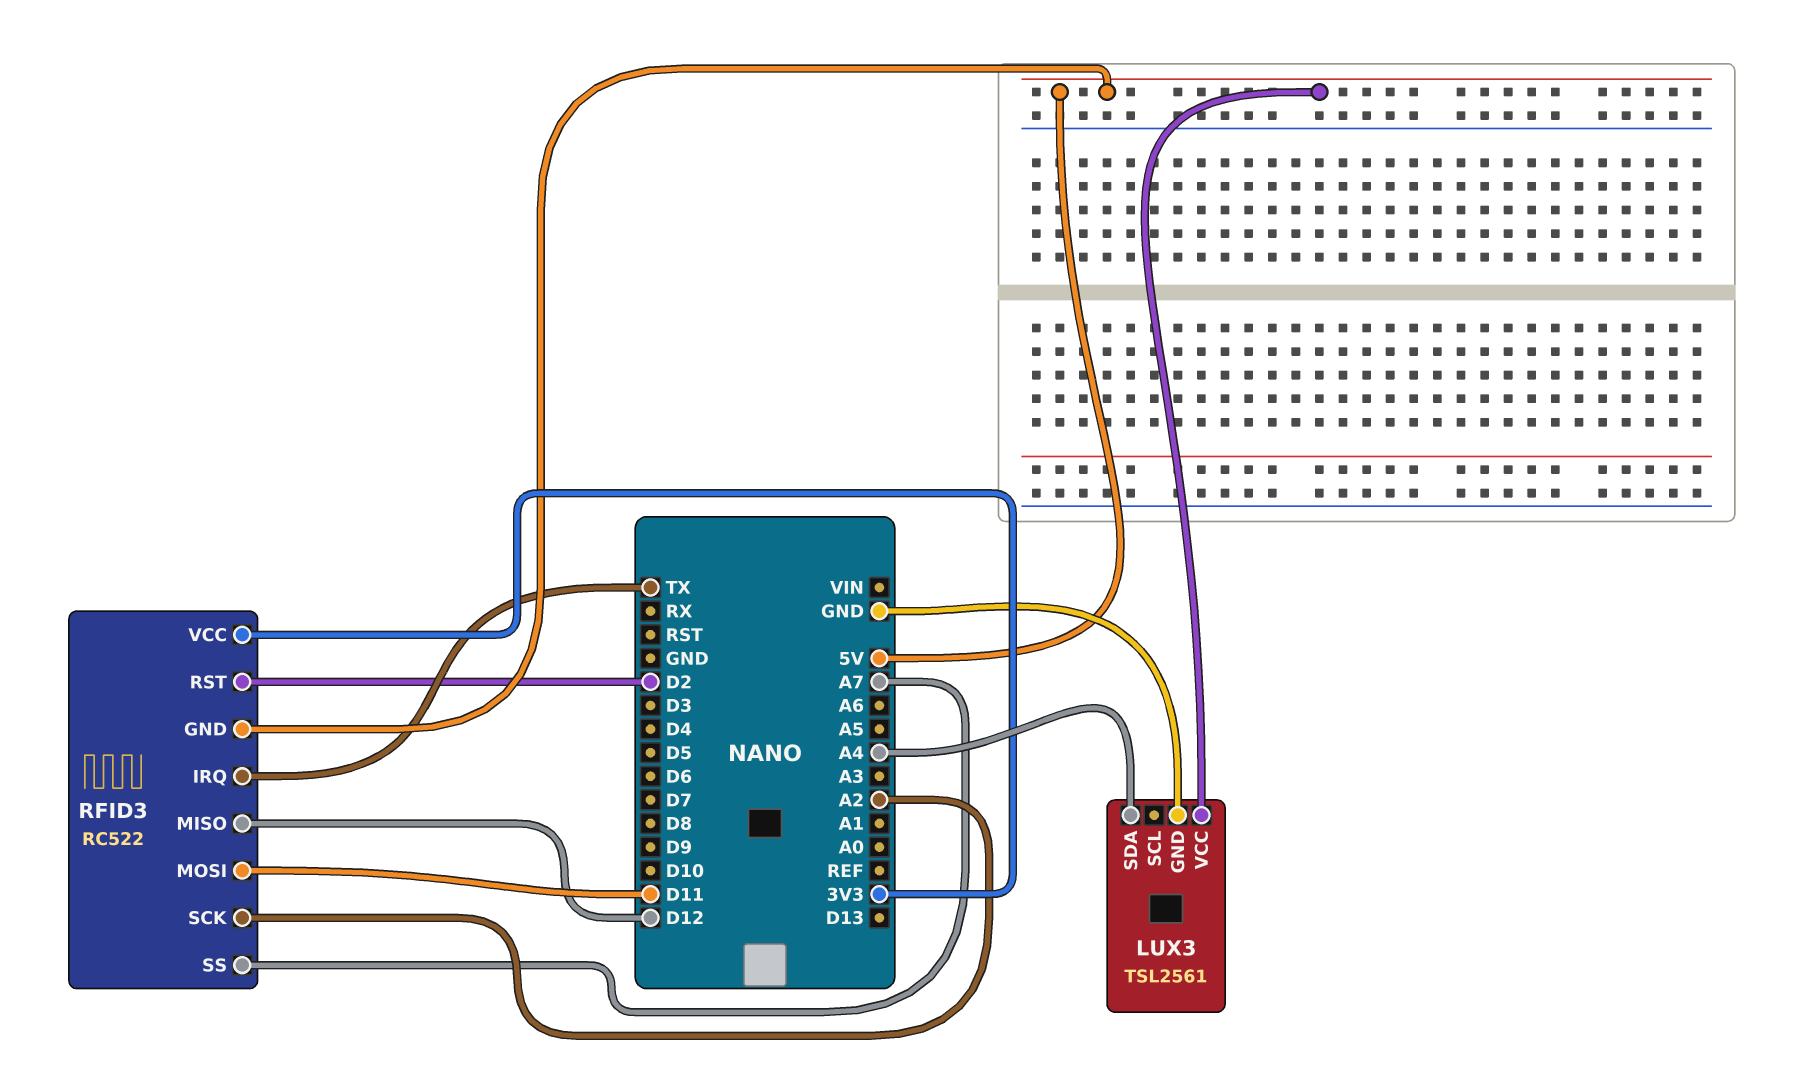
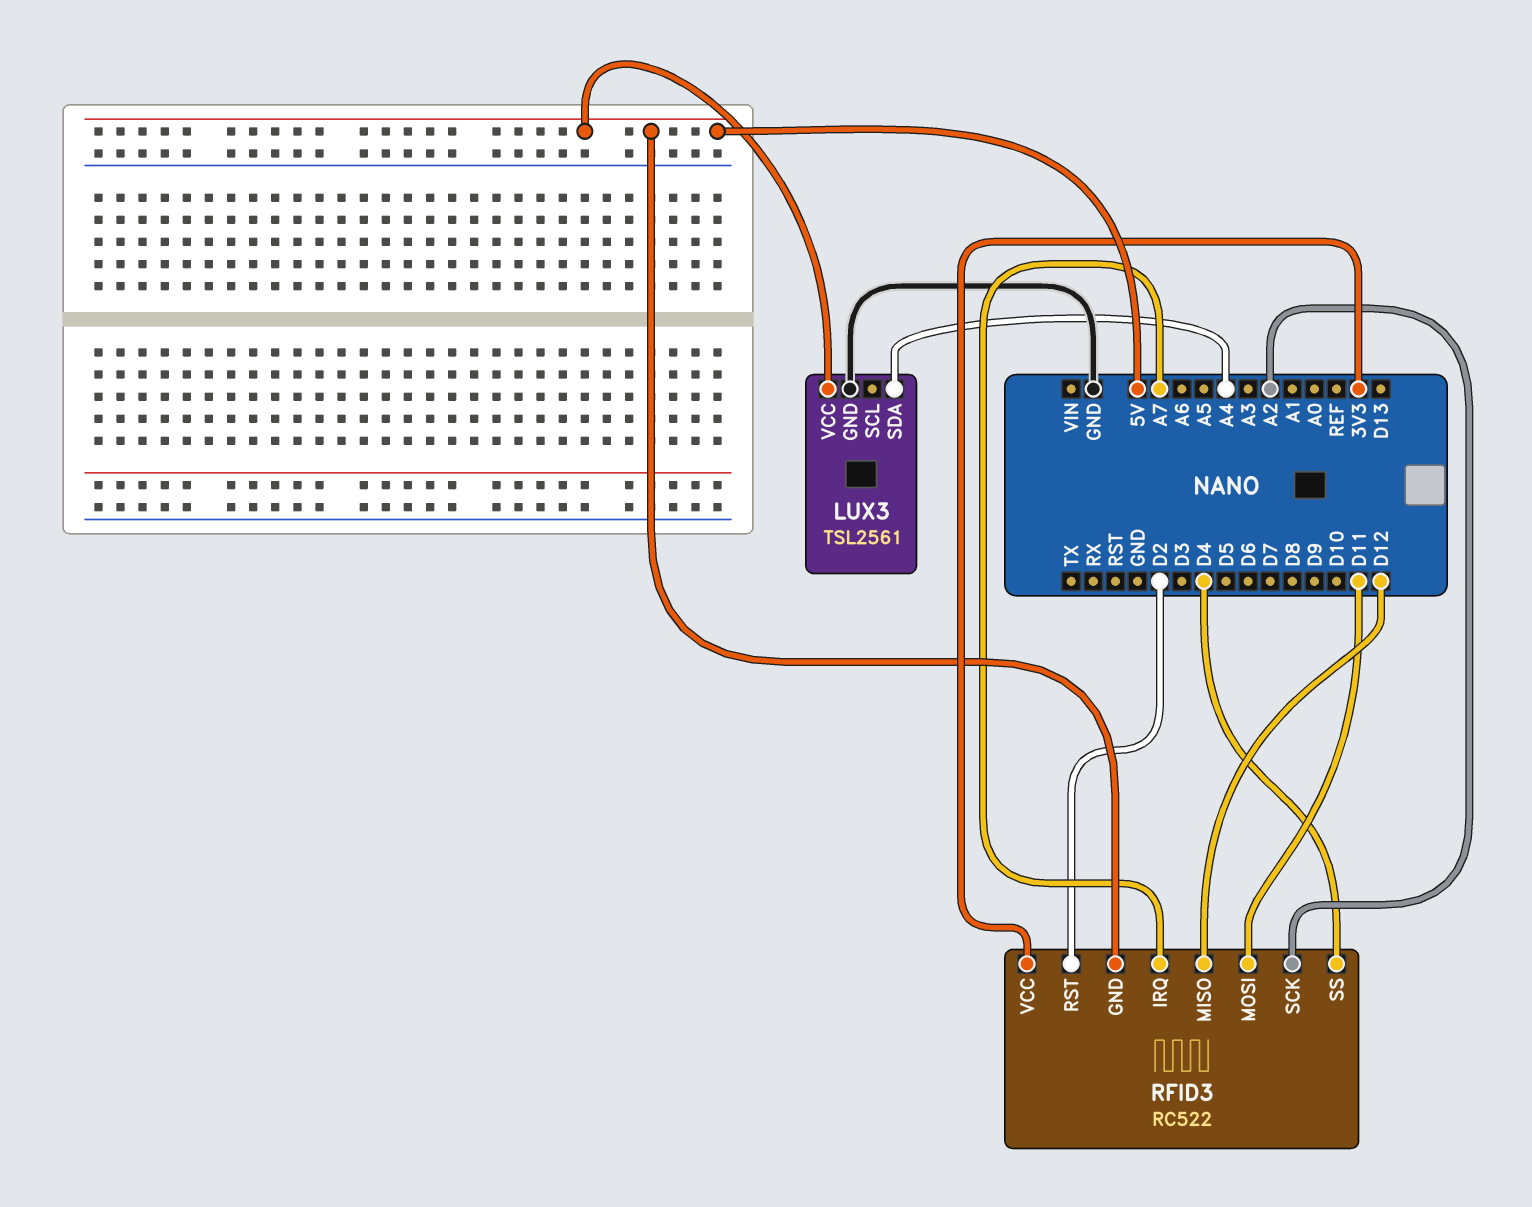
RFID3 pin IRQ: TX -> A7
RFID3 pin SS: A7 -> D4

